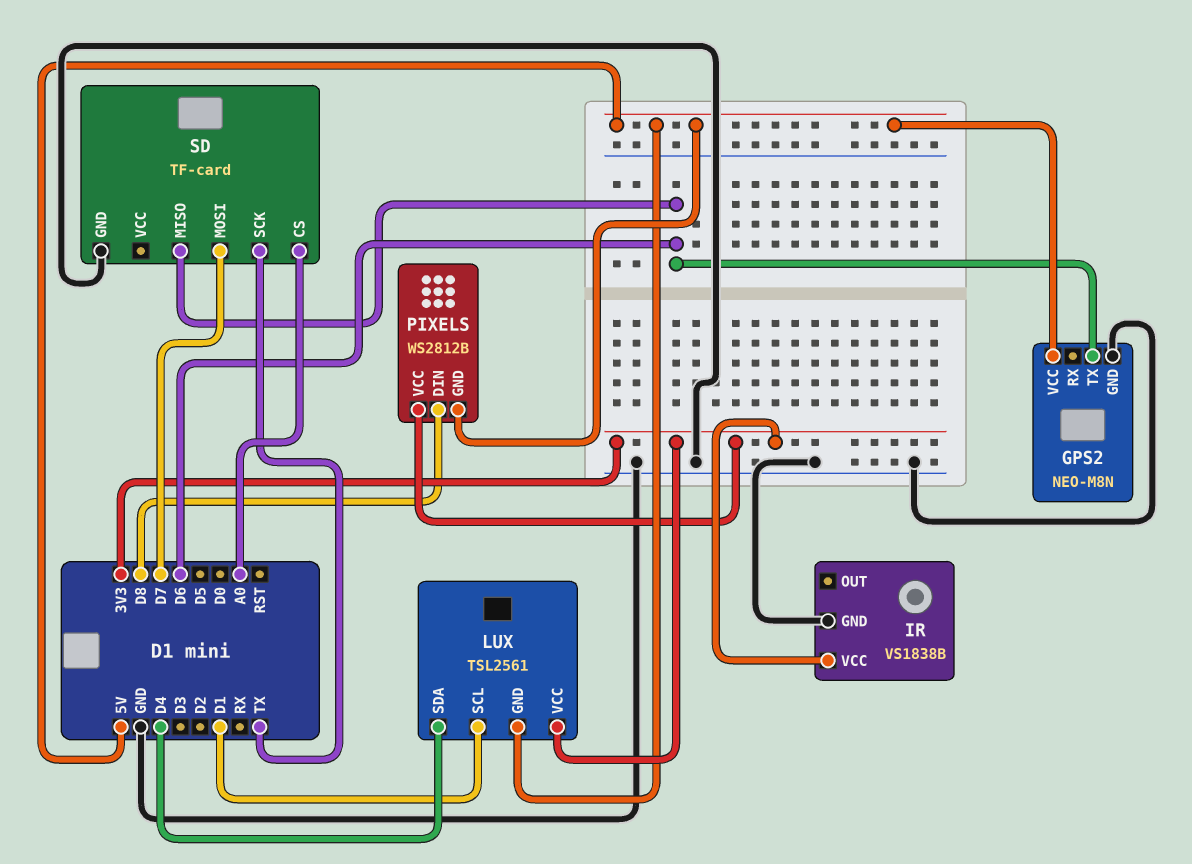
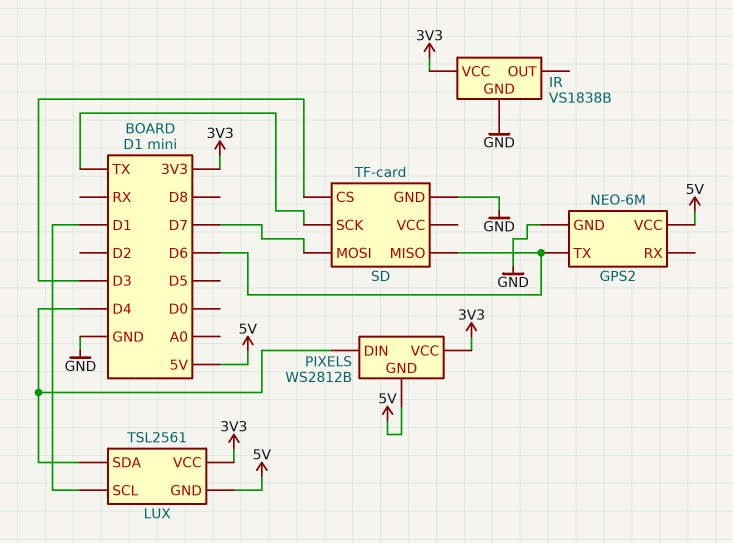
GPS2: NEO-M8N -> NEO-6M
PIXELS pin DIN: D8 -> D4
SD pin CS: A0 -> D3

